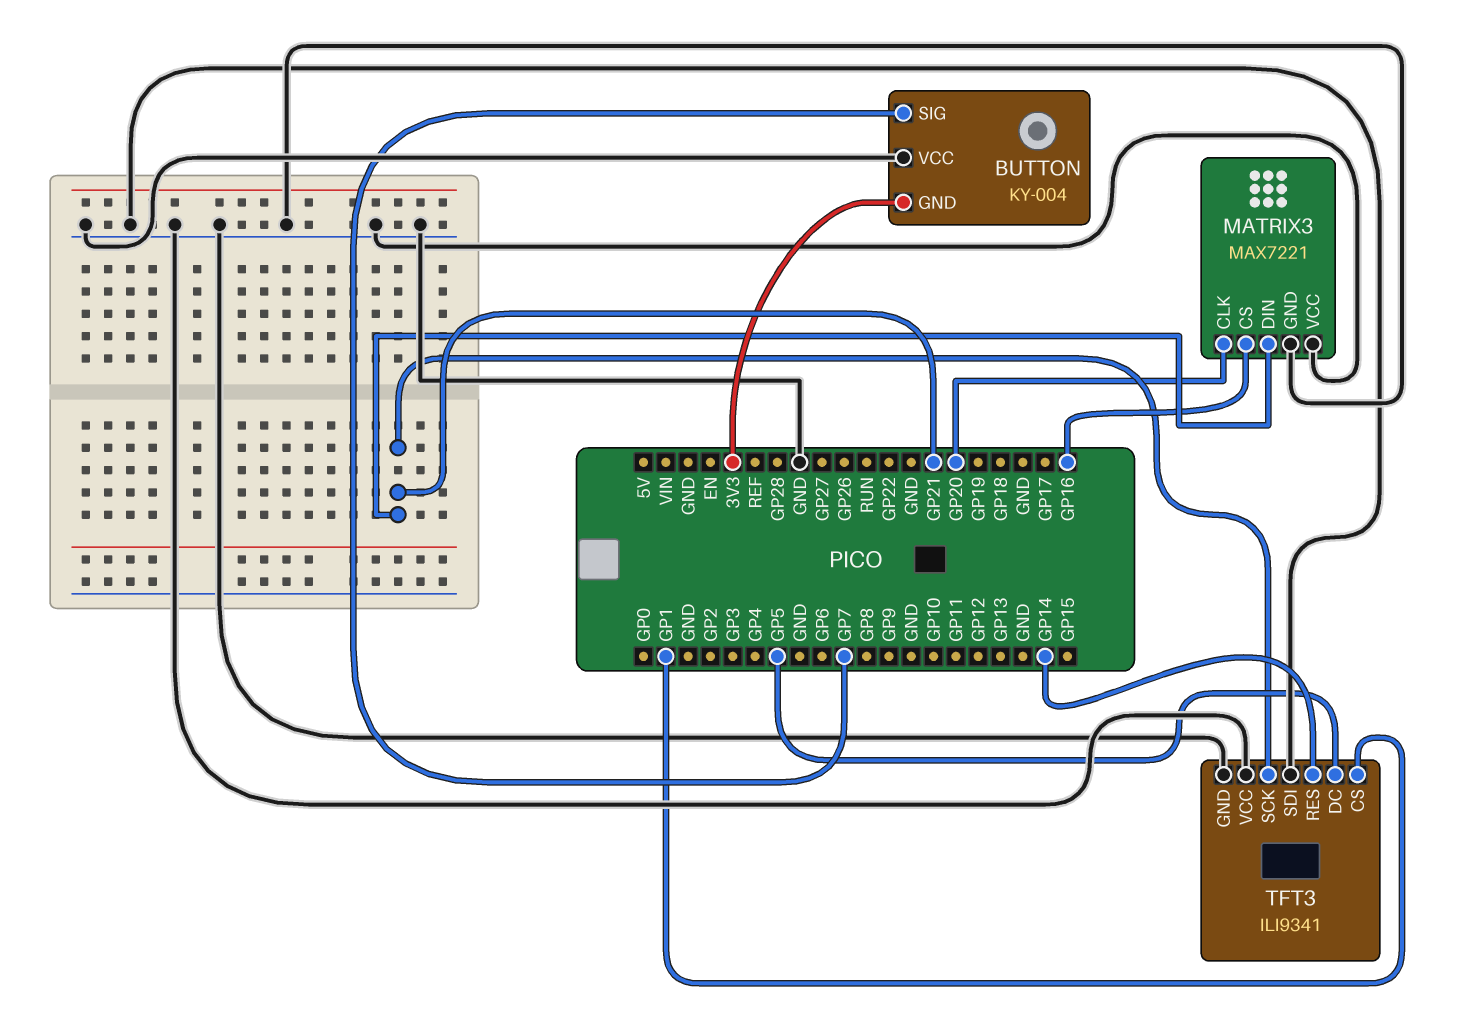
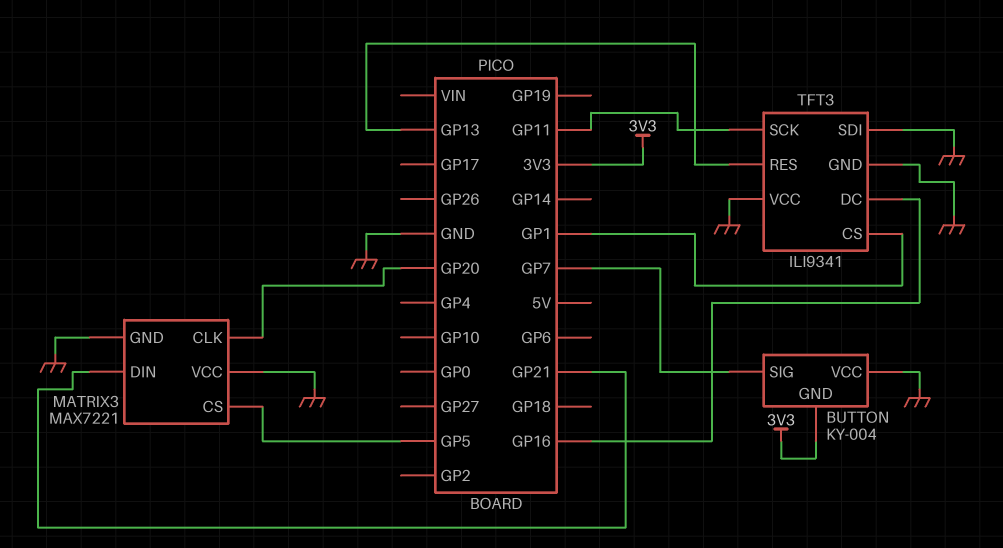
MATRIX3 pin CS: GP16 -> GP5
TFT3 pin DC: GP5 -> GP16
TFT3 pin RES: GP14 -> GP13
TFT3 pin SCK: GP21 -> GP11

